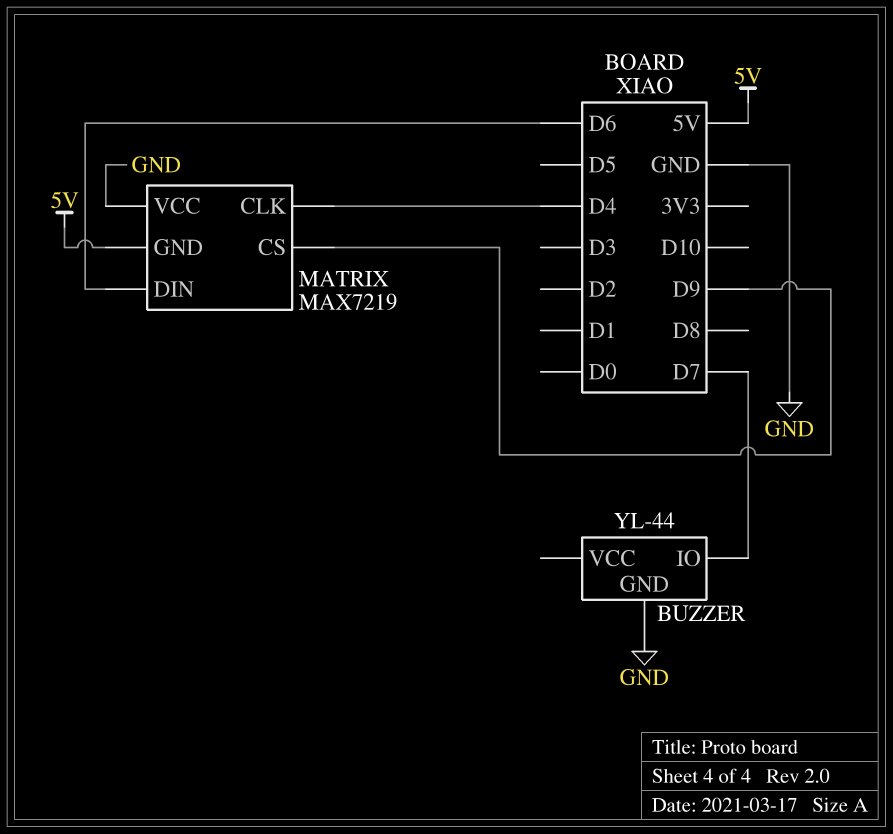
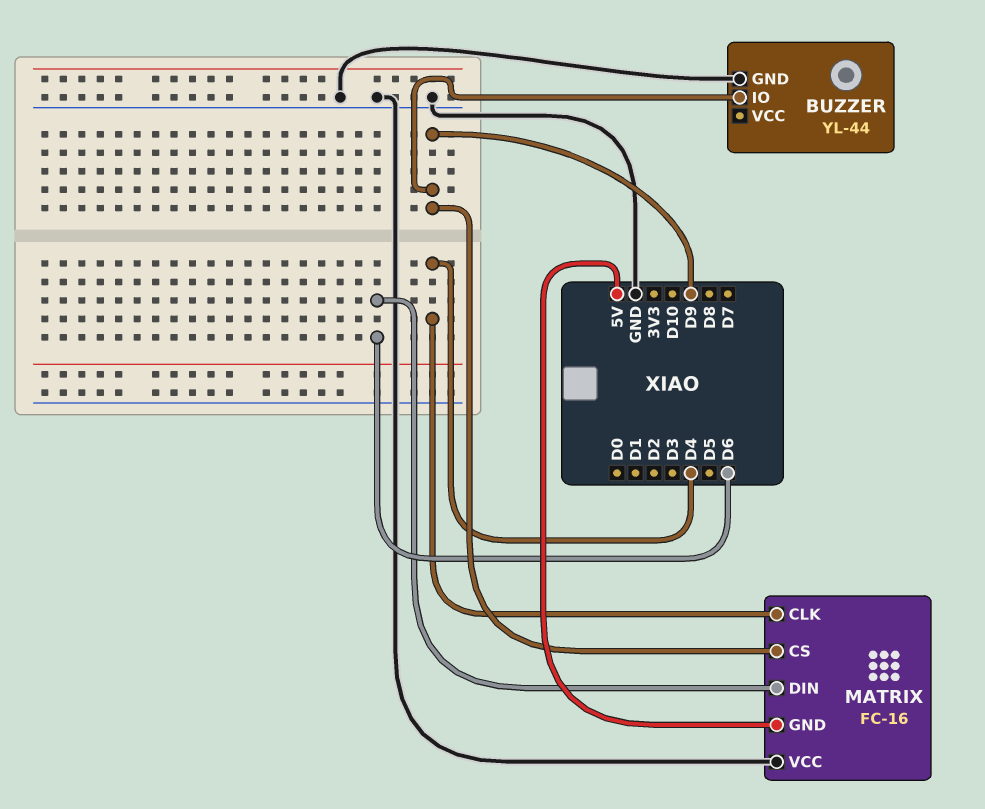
BUZZER pin IO: D7 -> D9
MATRIX: MAX7219 -> FC-16

